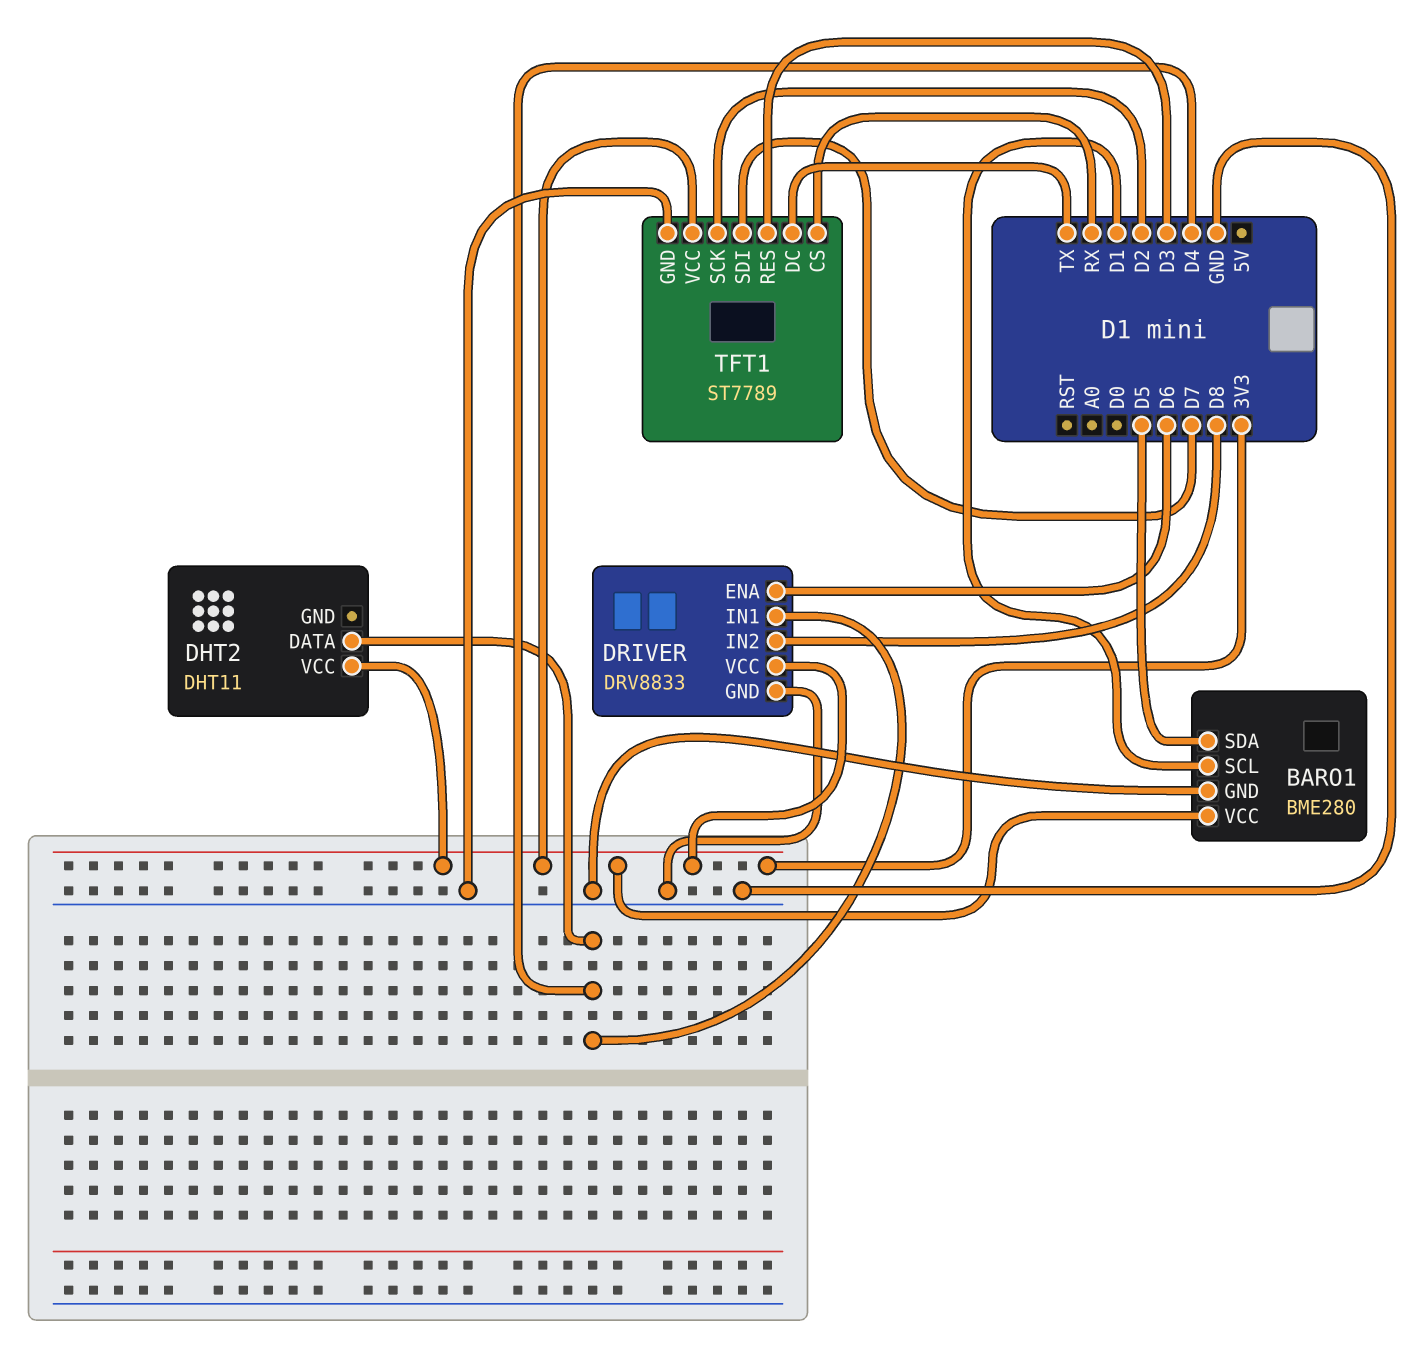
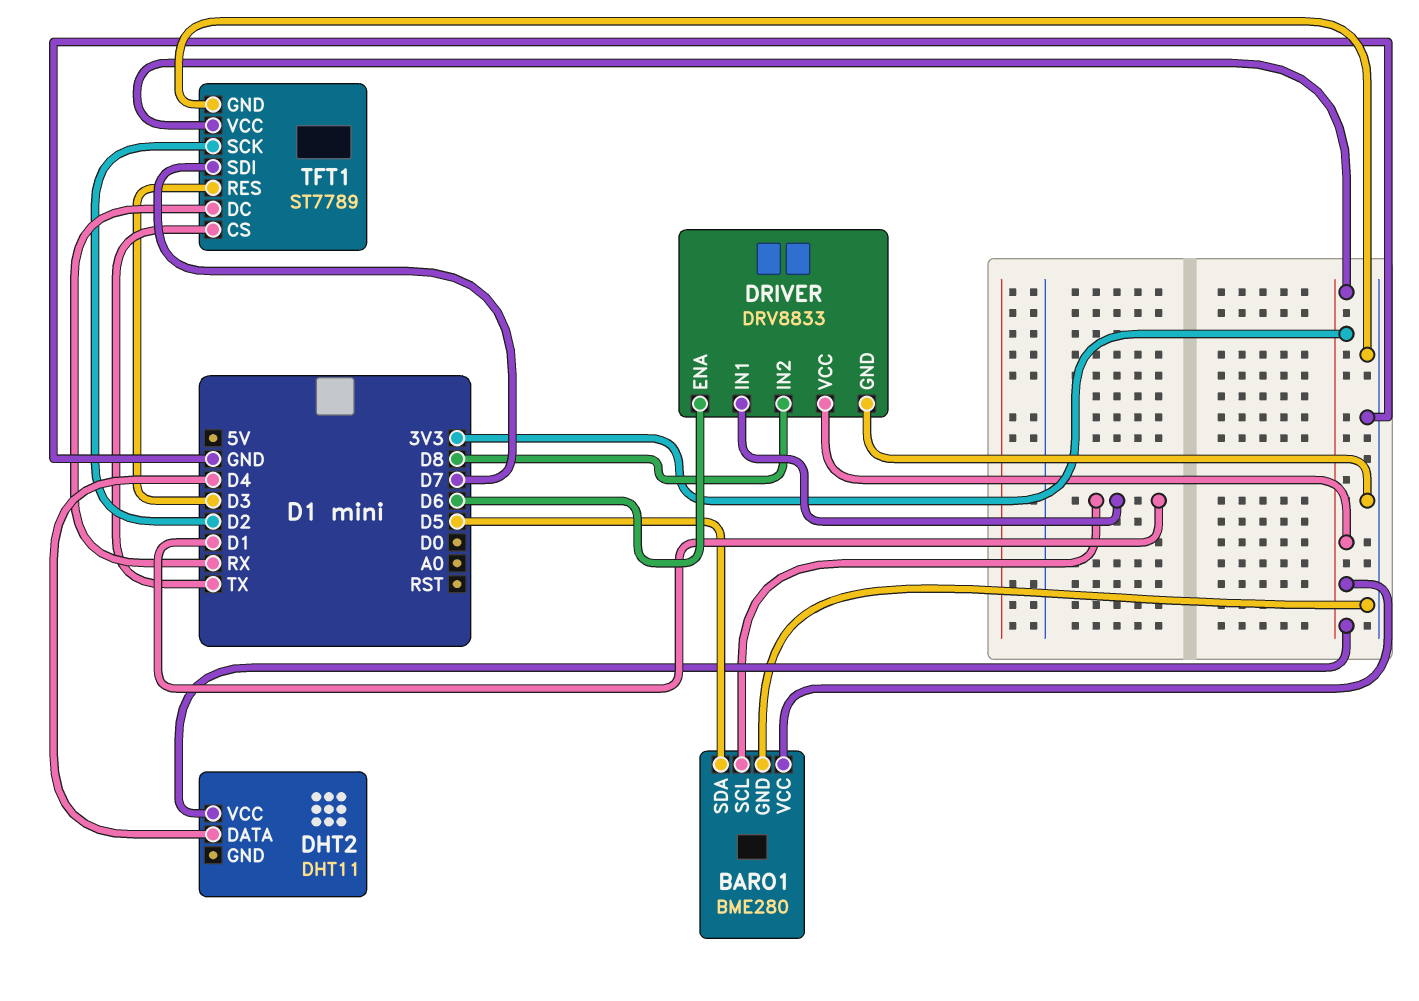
DRIVER pin IN1: D4 -> D1
TFT1 pin CS: RX -> TX
TFT1 pin DC: TX -> RX

